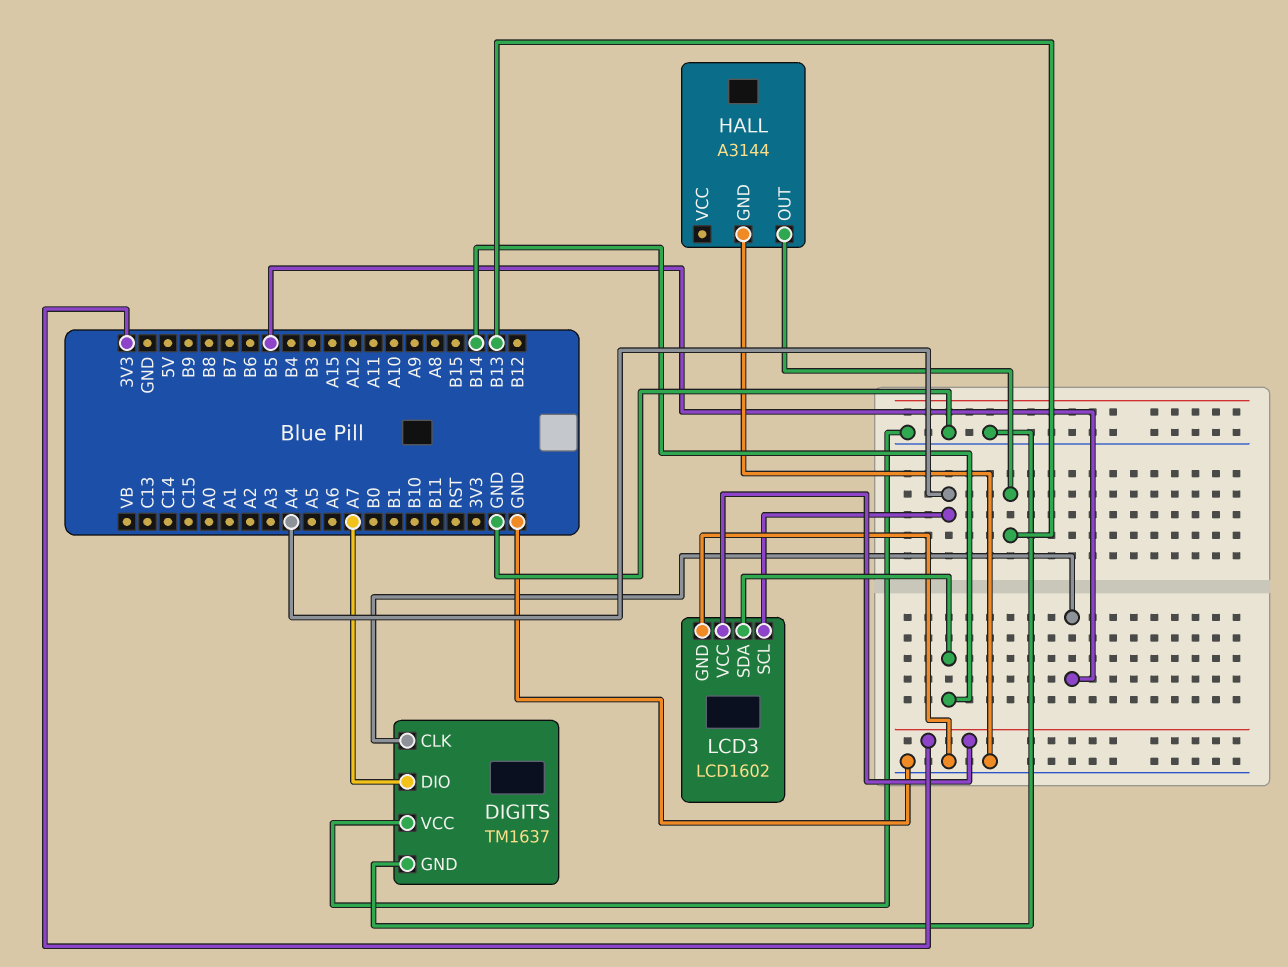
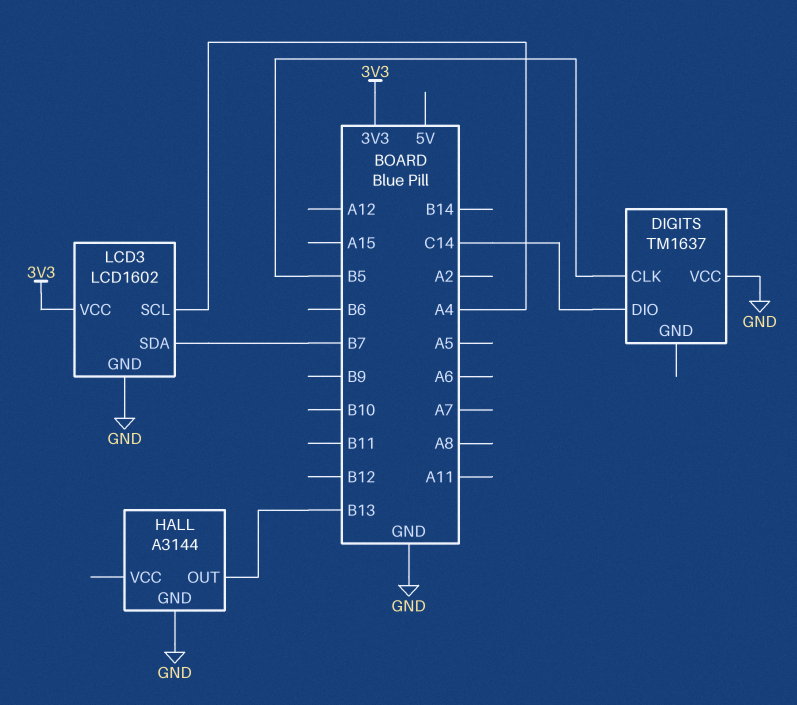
DIGITS pin DIO: A7 -> C14
DIGITS pin GND: GND -> none
LCD3 pin SDA: B14 -> B7

